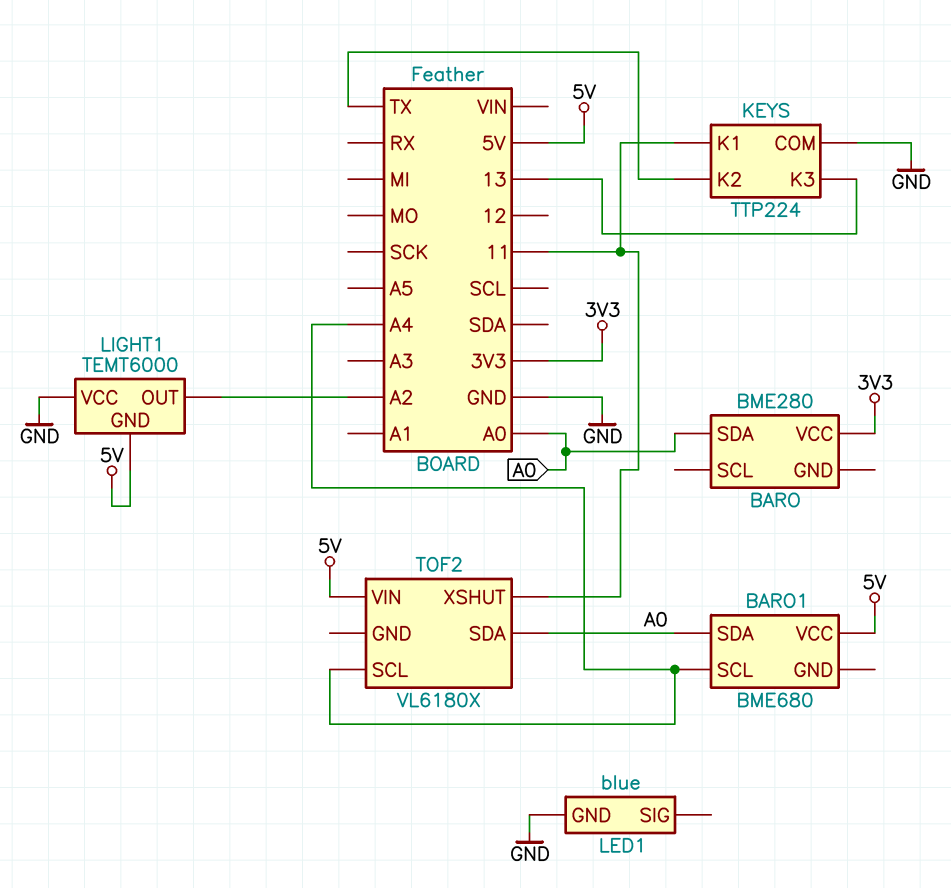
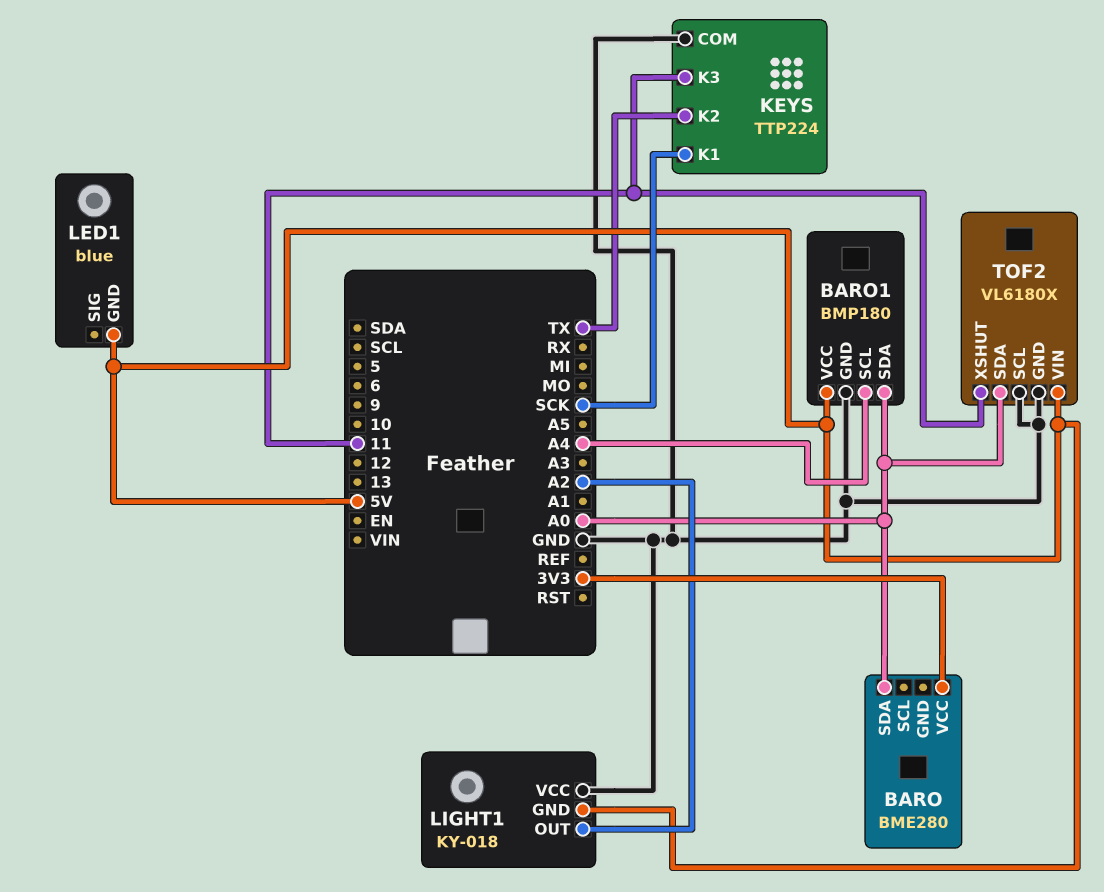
BARO1: BME680 -> BMP180
BARO1 pin GND: none -> GND
KEYS pin K1: 11 -> SCK
KEYS pin K3: 13 -> 11
LED1 pin GND: GND -> 5V
LIGHT1: TEMT6000 -> KY-018
TOF2 pin GND: none -> GND
TOF2 pin SCL: A4 -> GND

